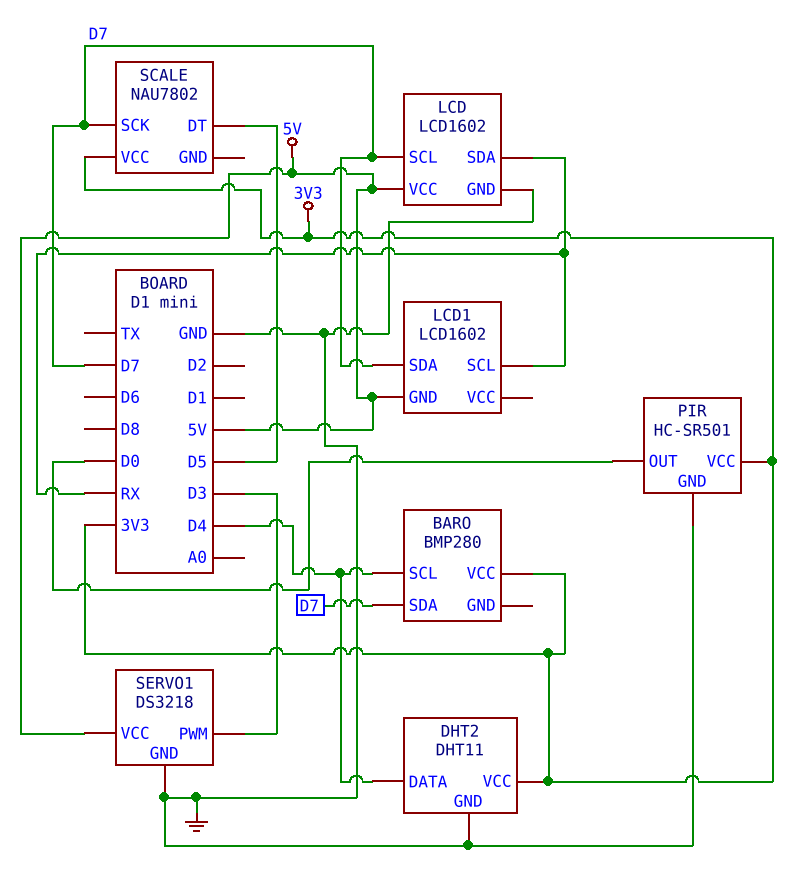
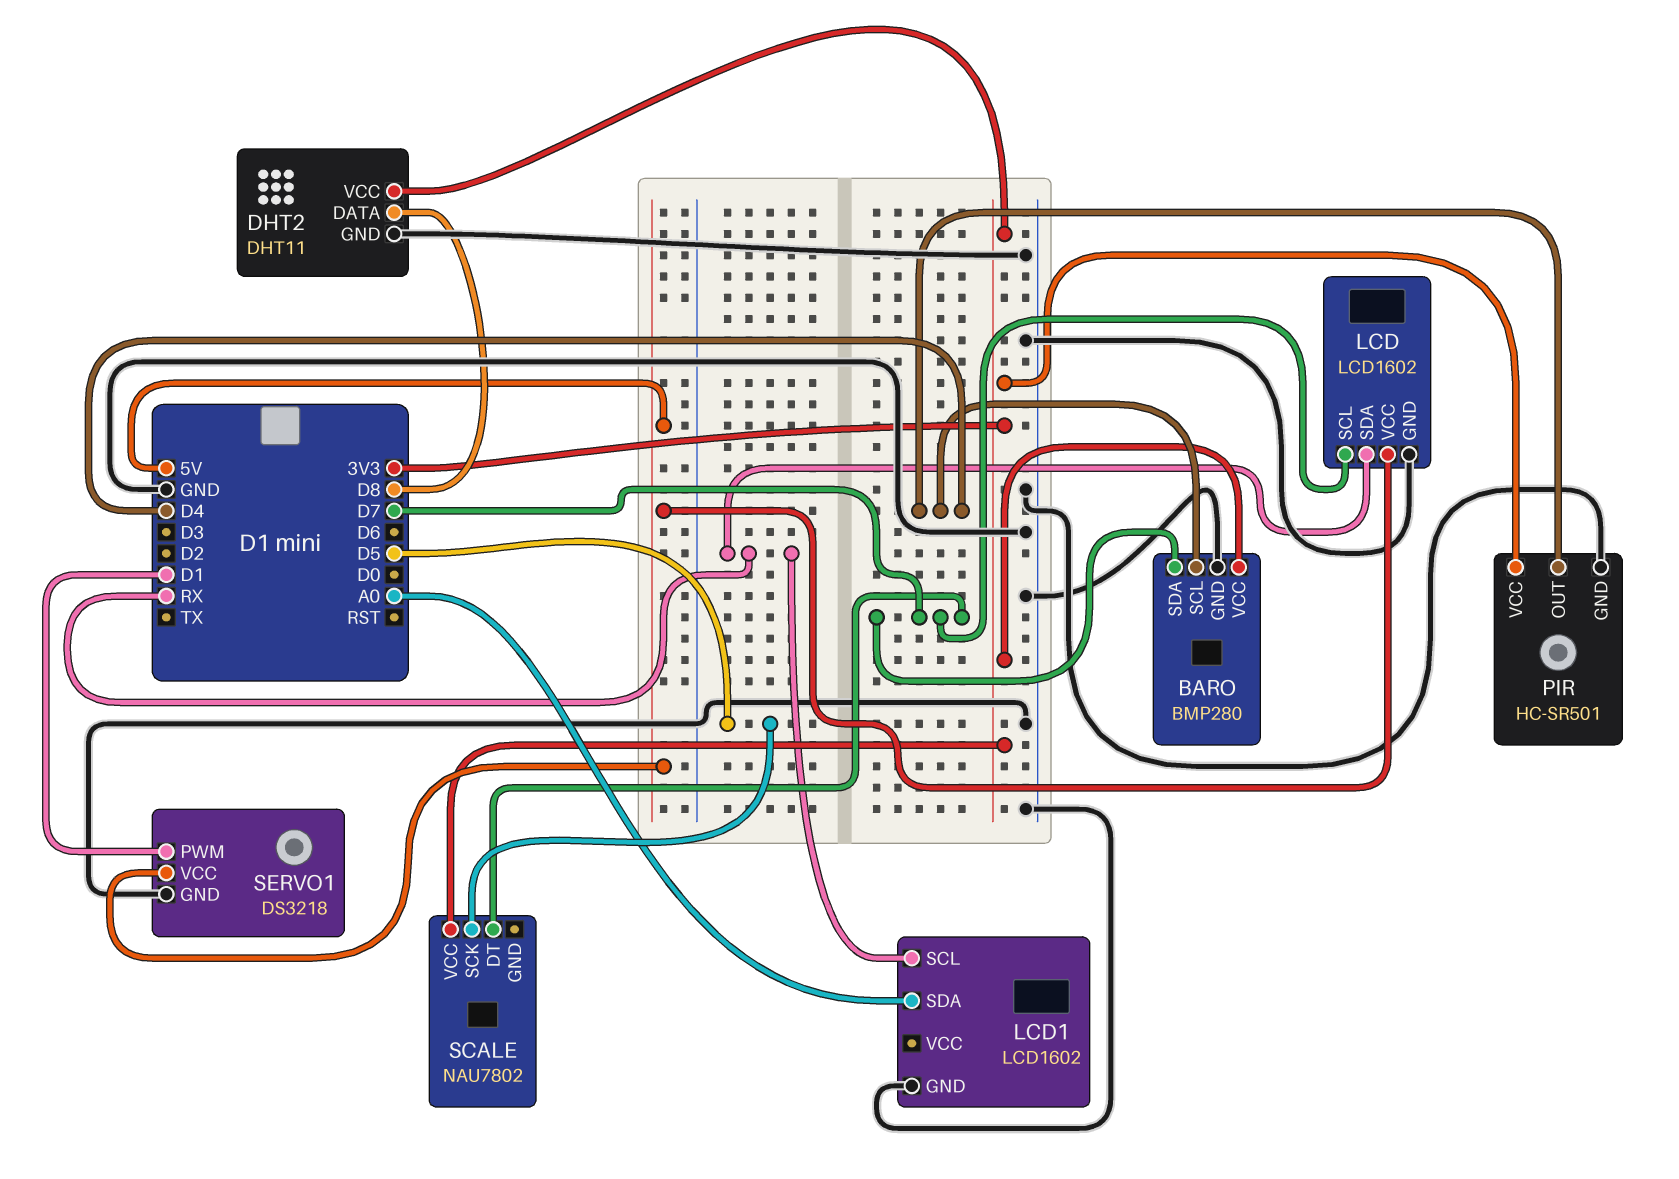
BARO pin GND: none -> GND
DHT2 pin DATA: D4 -> D8
LCD1 pin GND: 5V -> GND
LCD1 pin SDA: D7 -> A0
PIR pin OUT: D0 -> D4
SCALE pin DT: D5 -> D7
SCALE pin SCK: D7 -> D5
SERVO1 pin PWM: D3 -> D1

